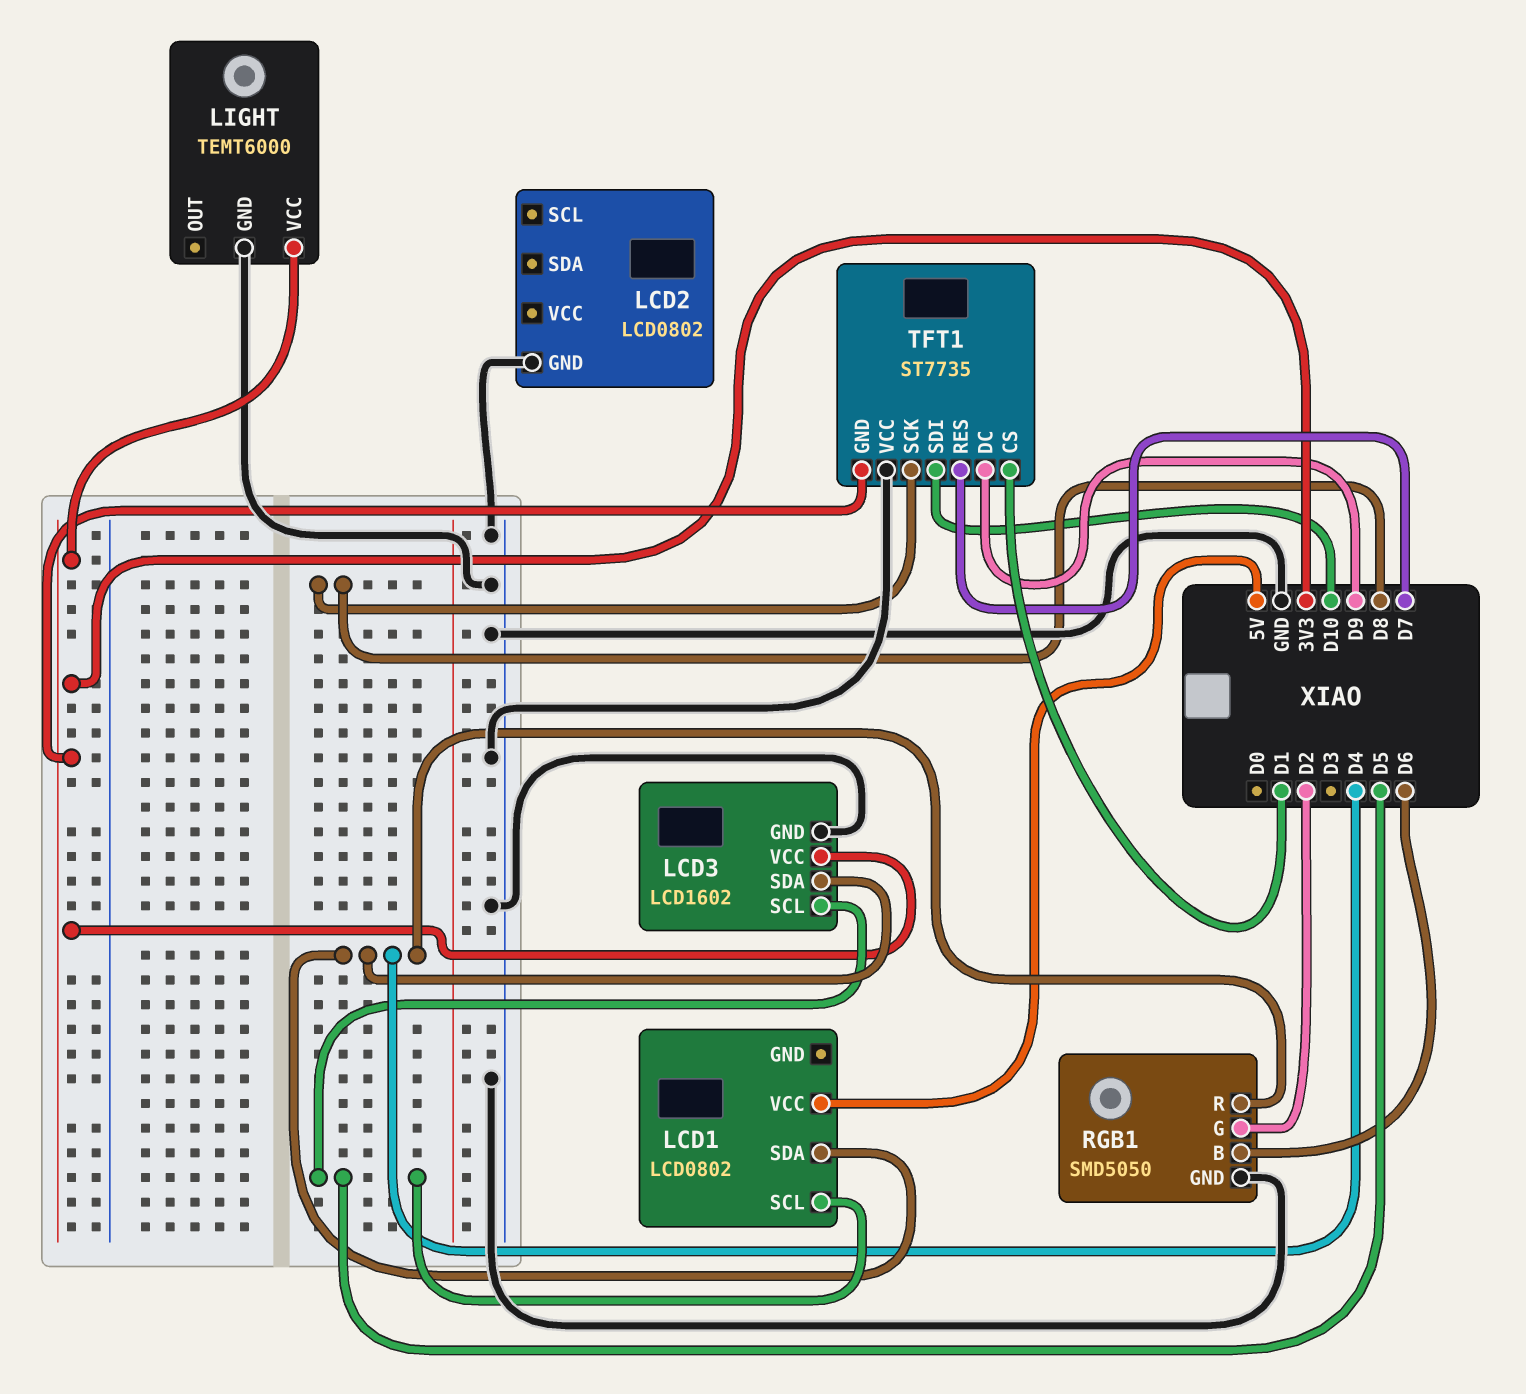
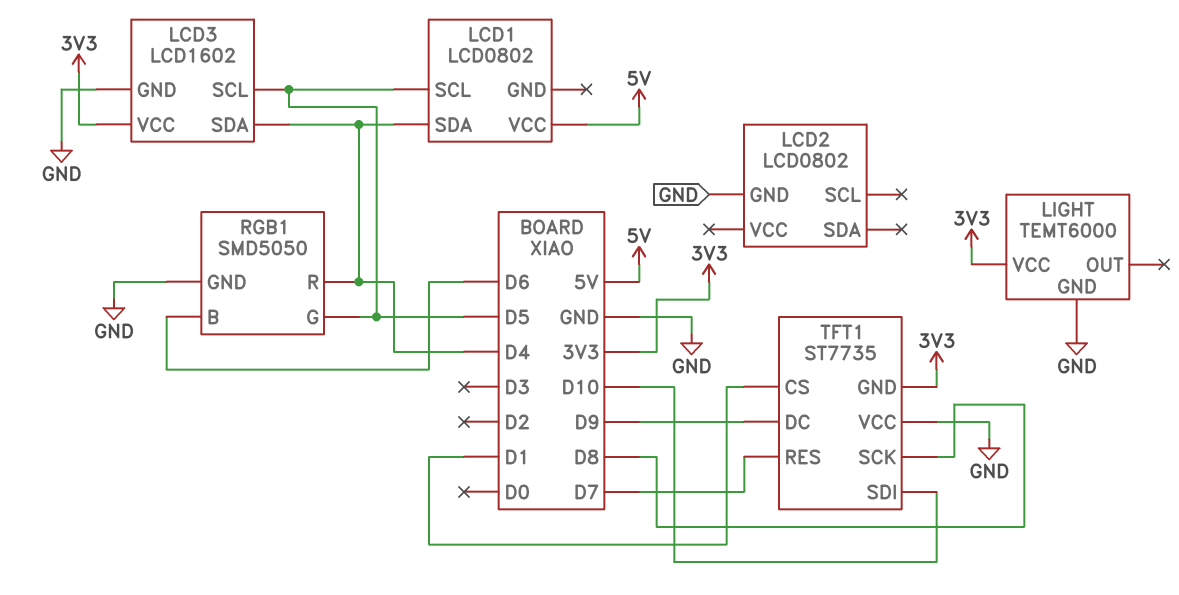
RGB1 pin G: D2 -> D5

